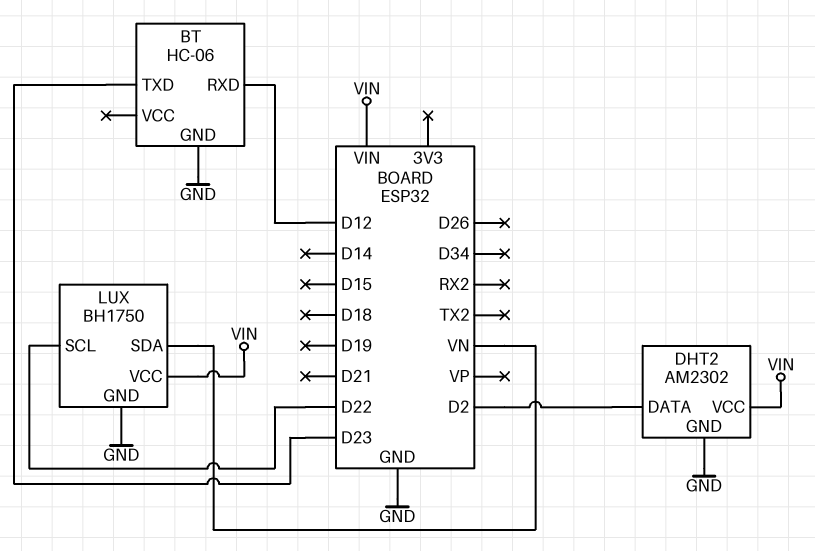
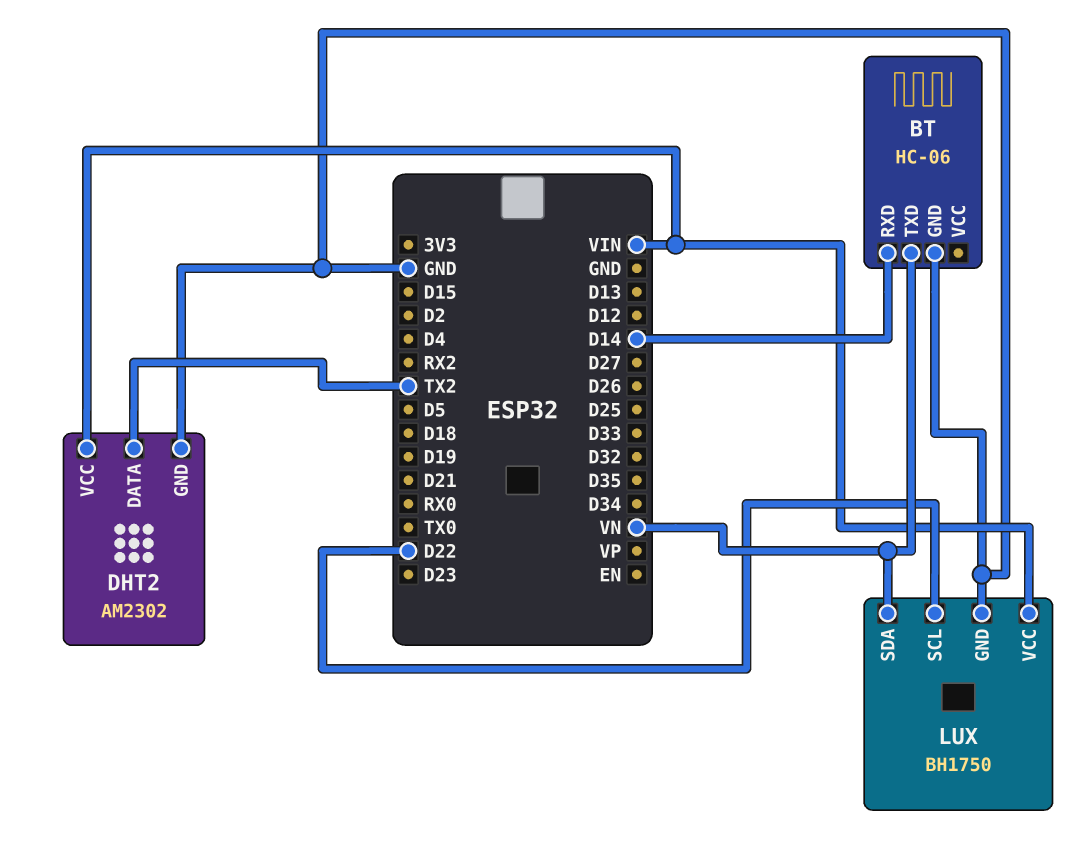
BT pin RXD: D12 -> D14
BT pin TXD: D23 -> VN
DHT2 pin DATA: D2 -> TX2

